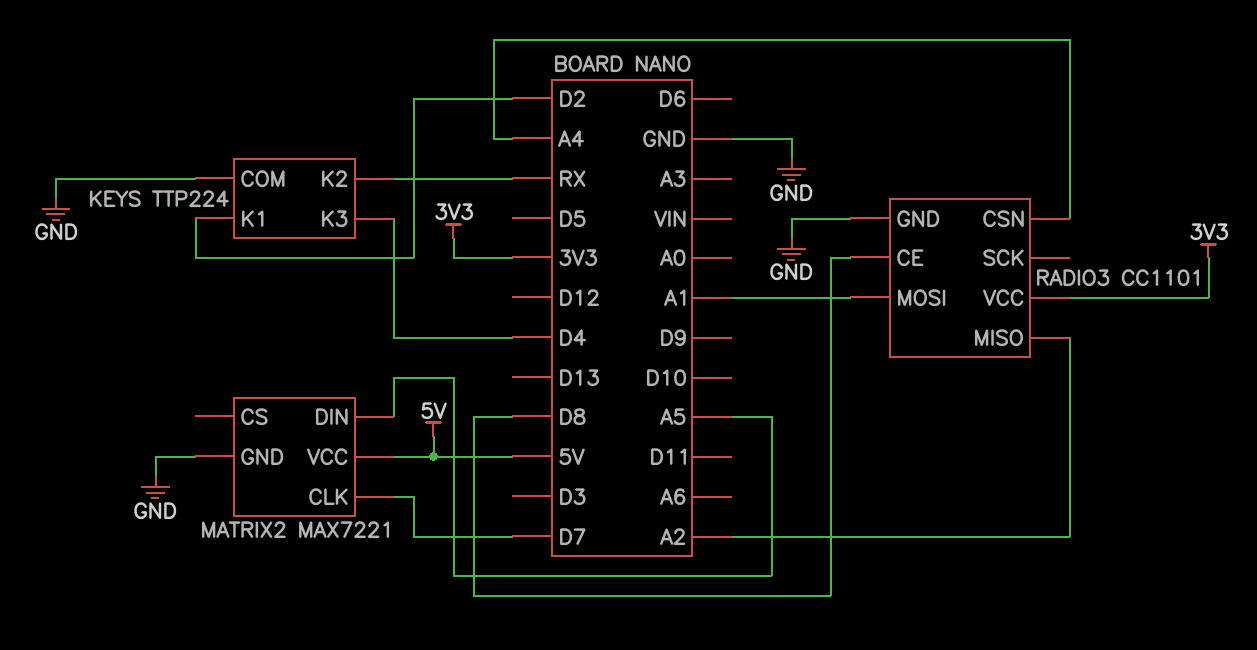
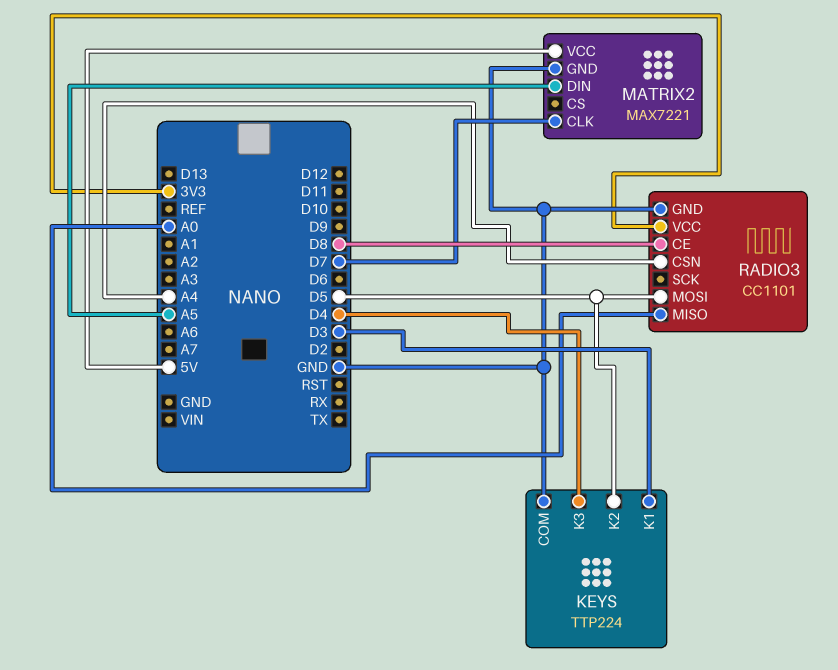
KEYS pin K1: D2 -> D3
KEYS pin K2: RX -> D5
RADIO3 pin MISO: A2 -> A0
RADIO3 pin MOSI: A1 -> D5

